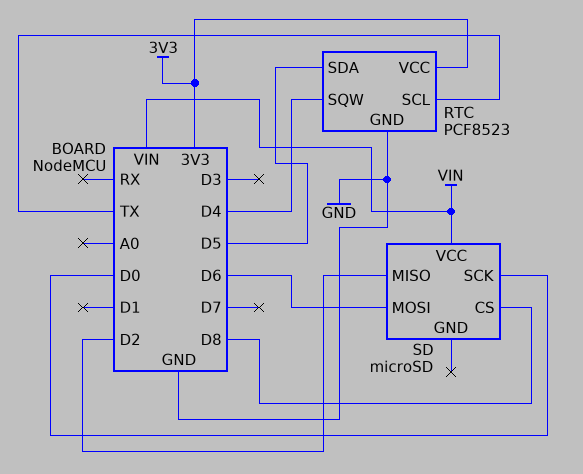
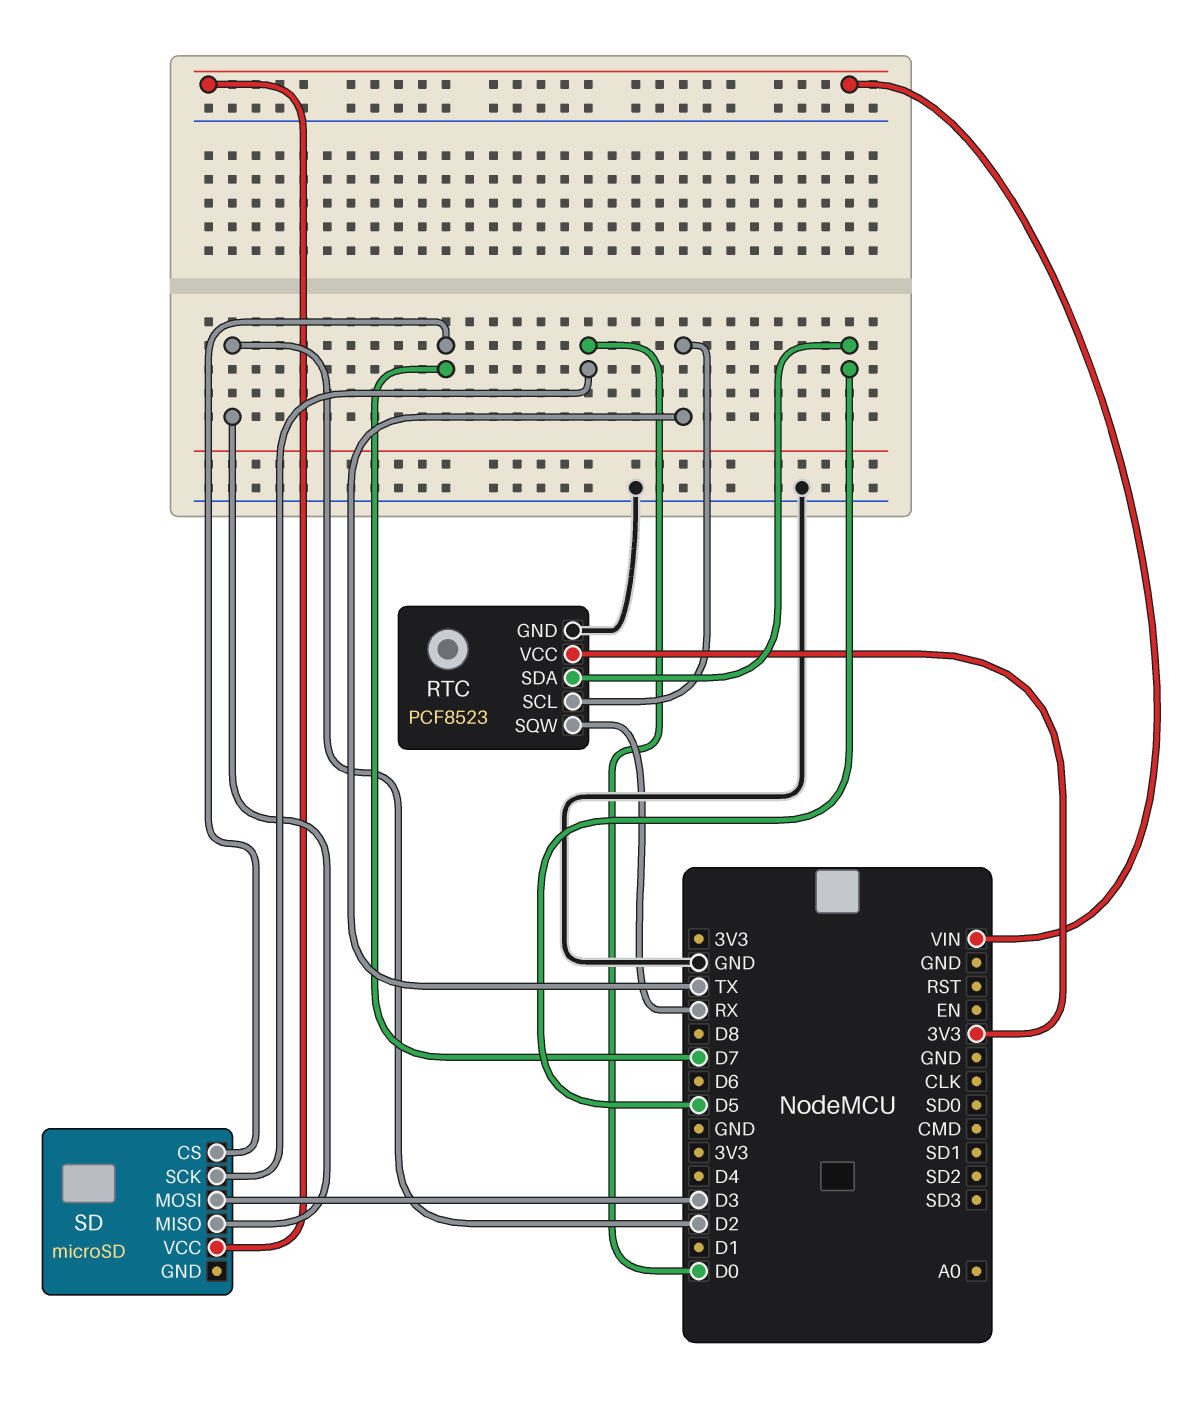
RTC pin SQW: D4 -> RX
SD pin CS: D8 -> D7
SD pin MOSI: D6 -> D3

